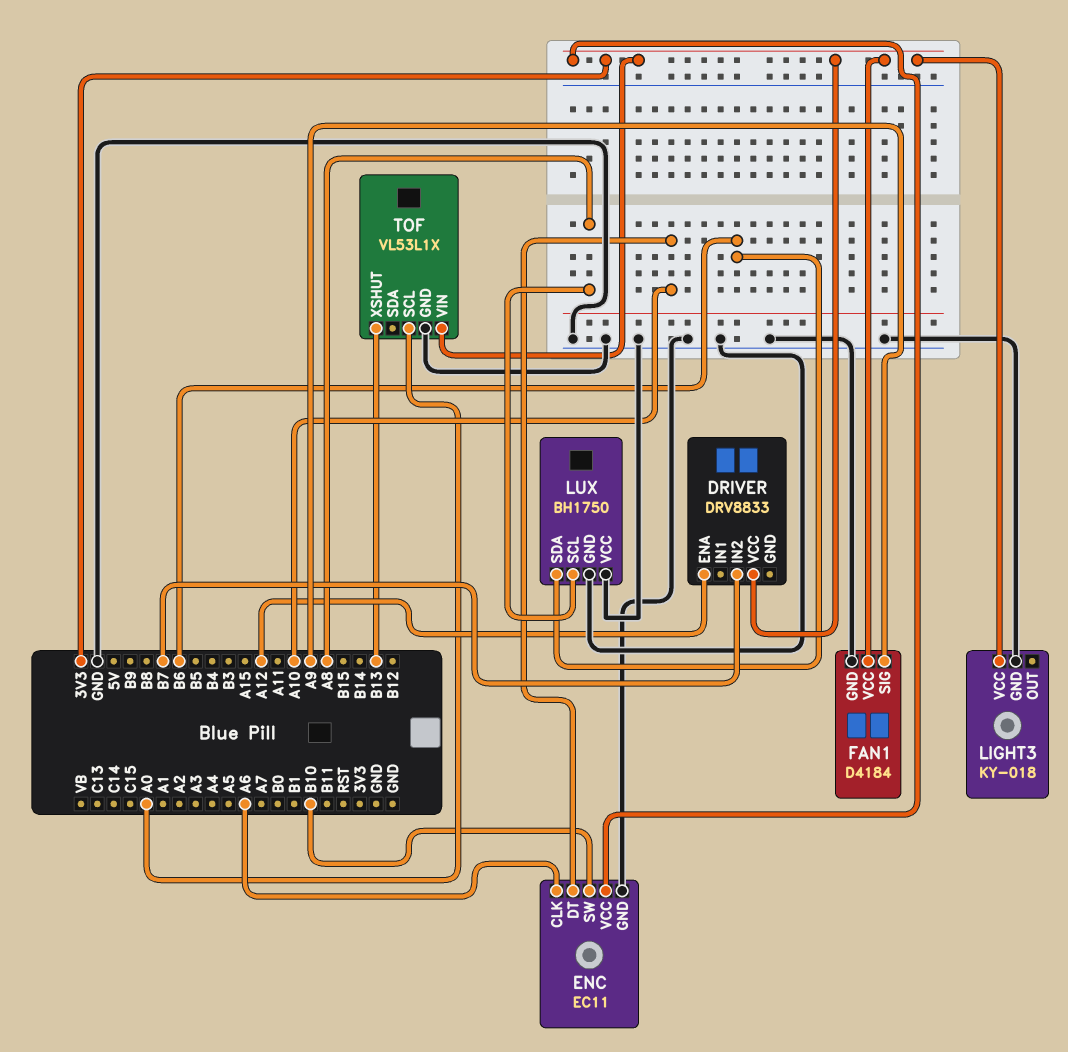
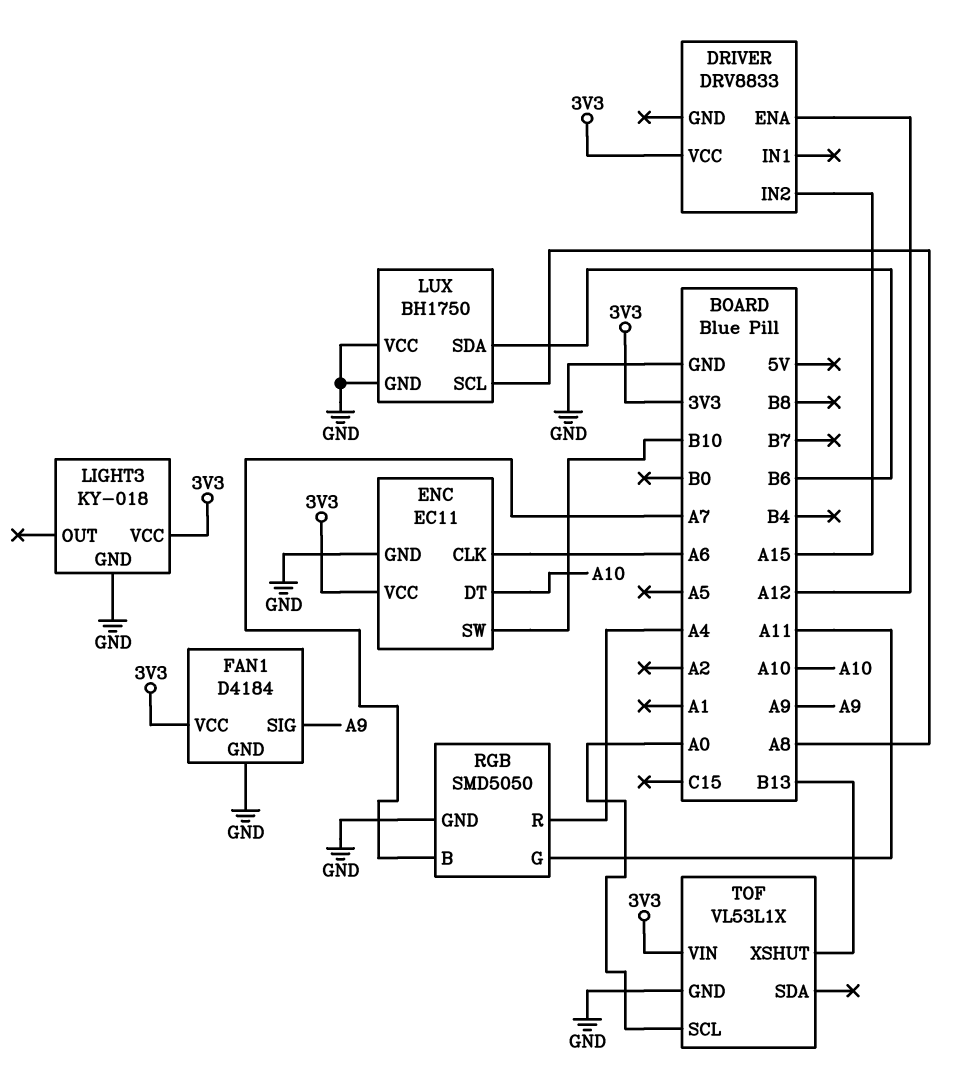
DRIVER pin IN2: B7 -> A15
RGB: none -> SMD5050
RGB pin B: none -> A7
RGB pin G: none -> A11
RGB pin GND: none -> GND
RGB pin R: none -> A4

